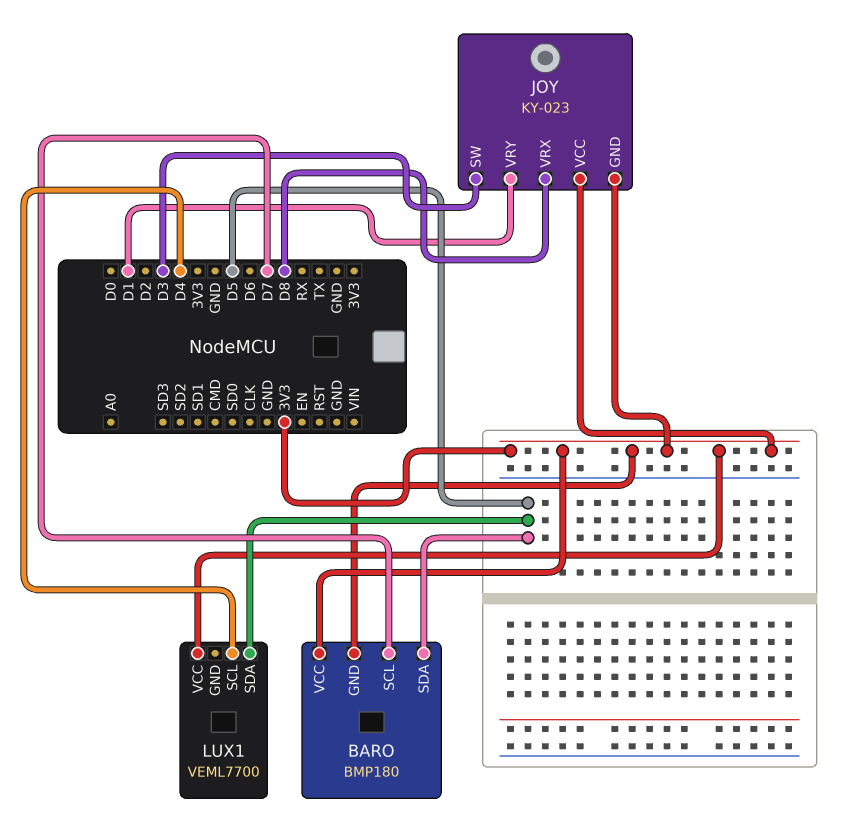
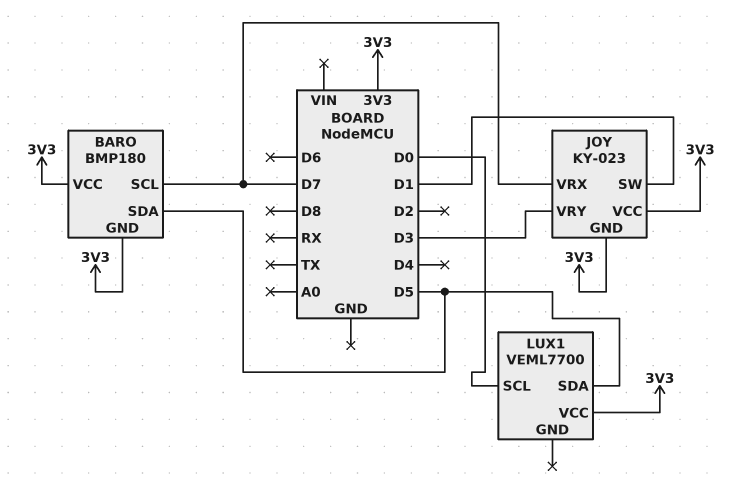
JOY pin SW: D3 -> D1
JOY pin VRX: D8 -> D7
JOY pin VRY: D1 -> D3
LUX1 pin SCL: D4 -> D0

